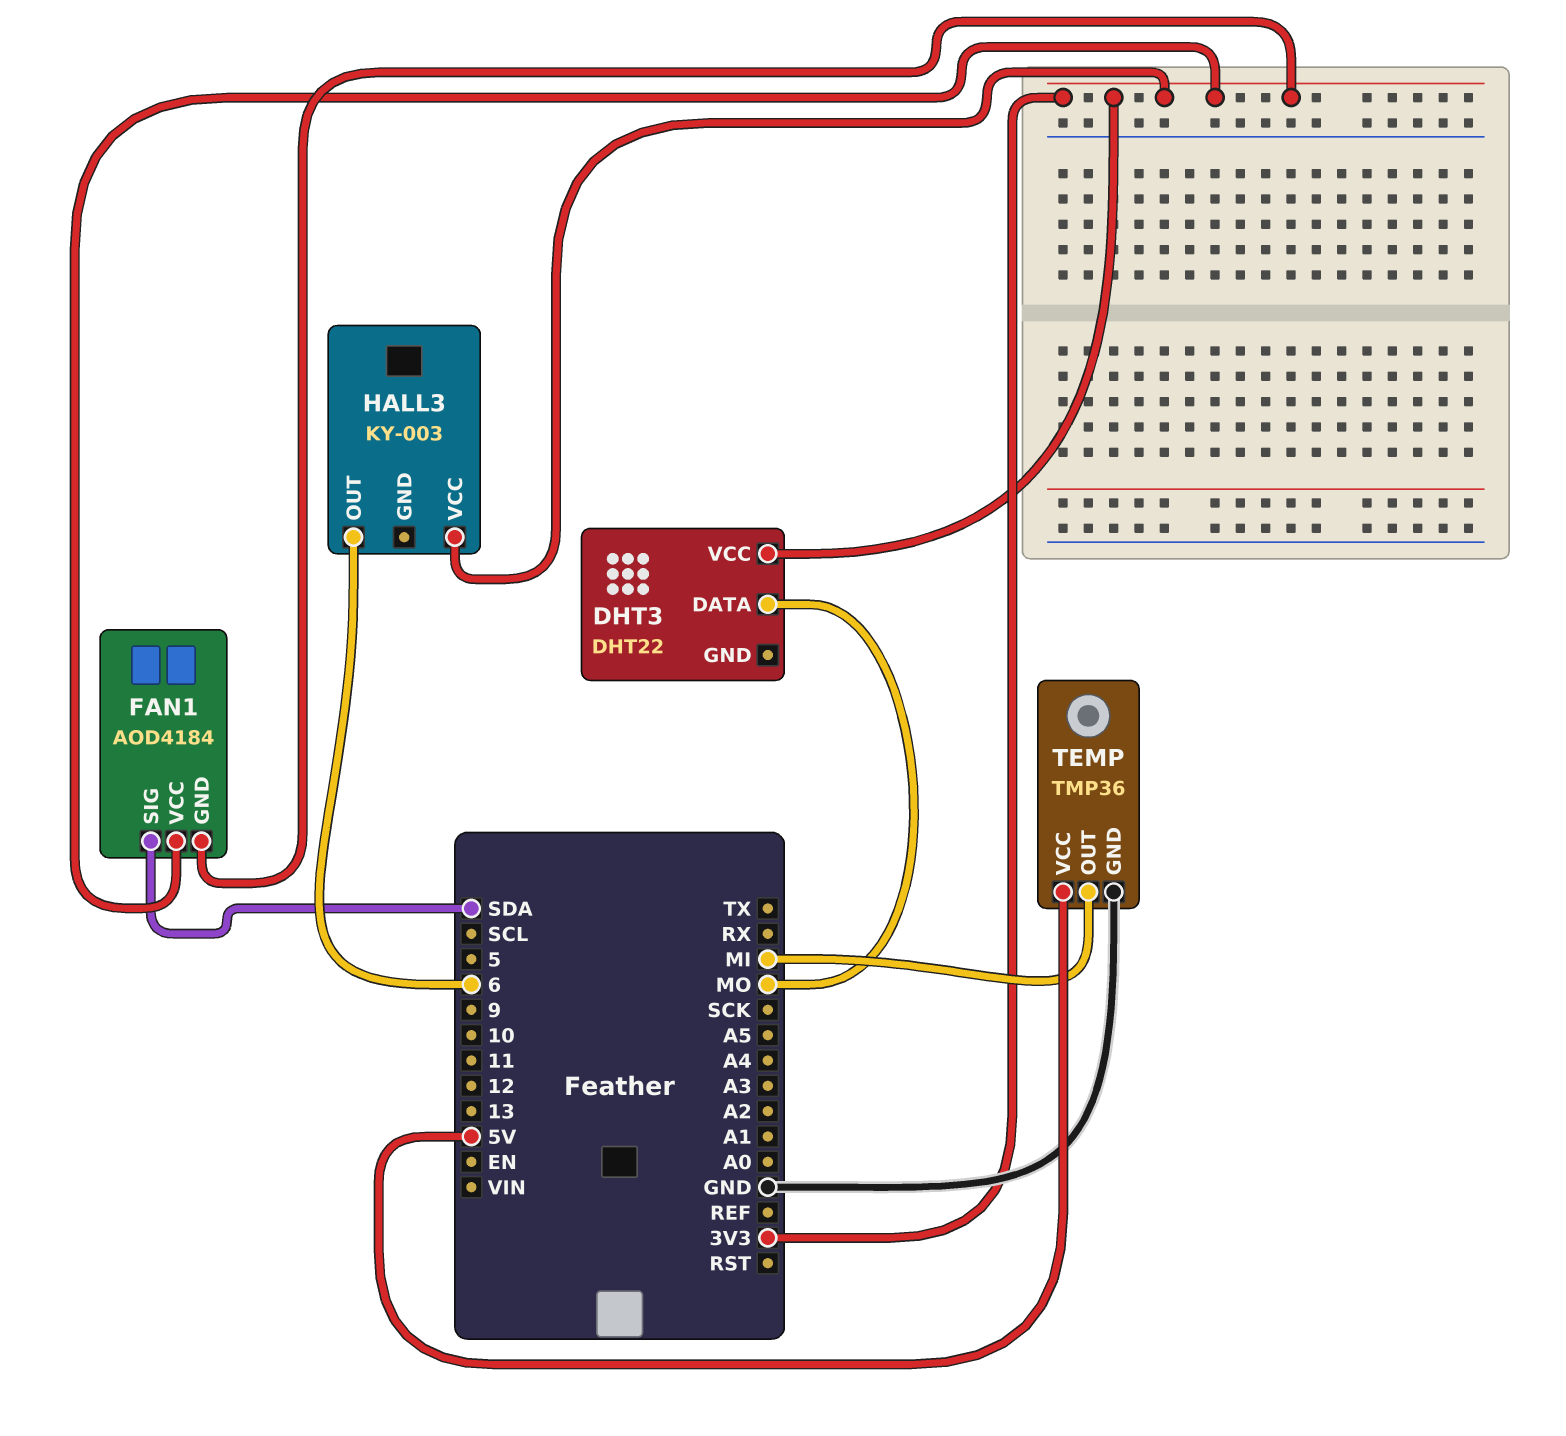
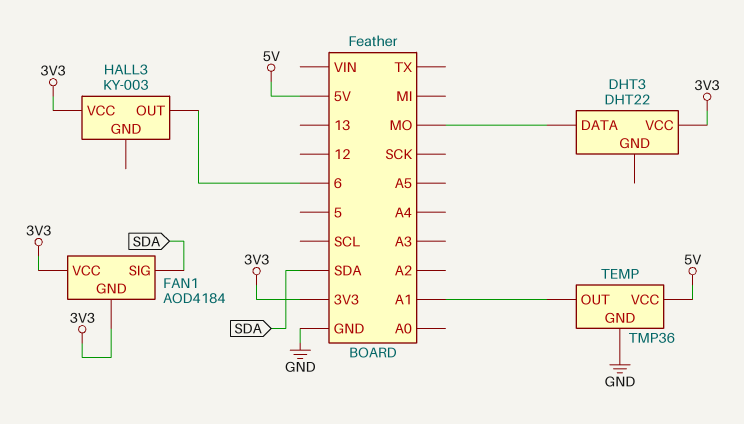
TEMP pin OUT: MI -> A1

